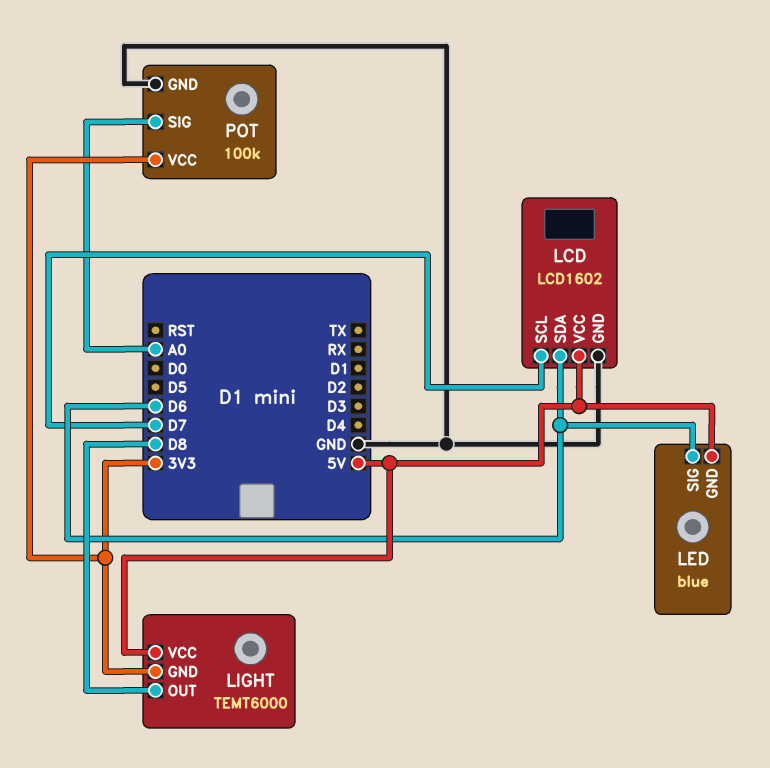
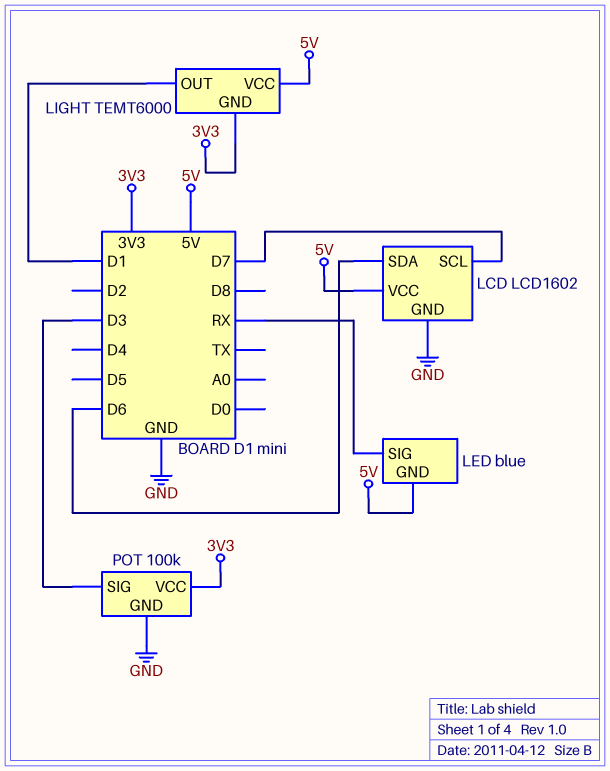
LED pin SIG: D6 -> RX
LIGHT pin OUT: D8 -> D1
POT pin SIG: A0 -> D3

